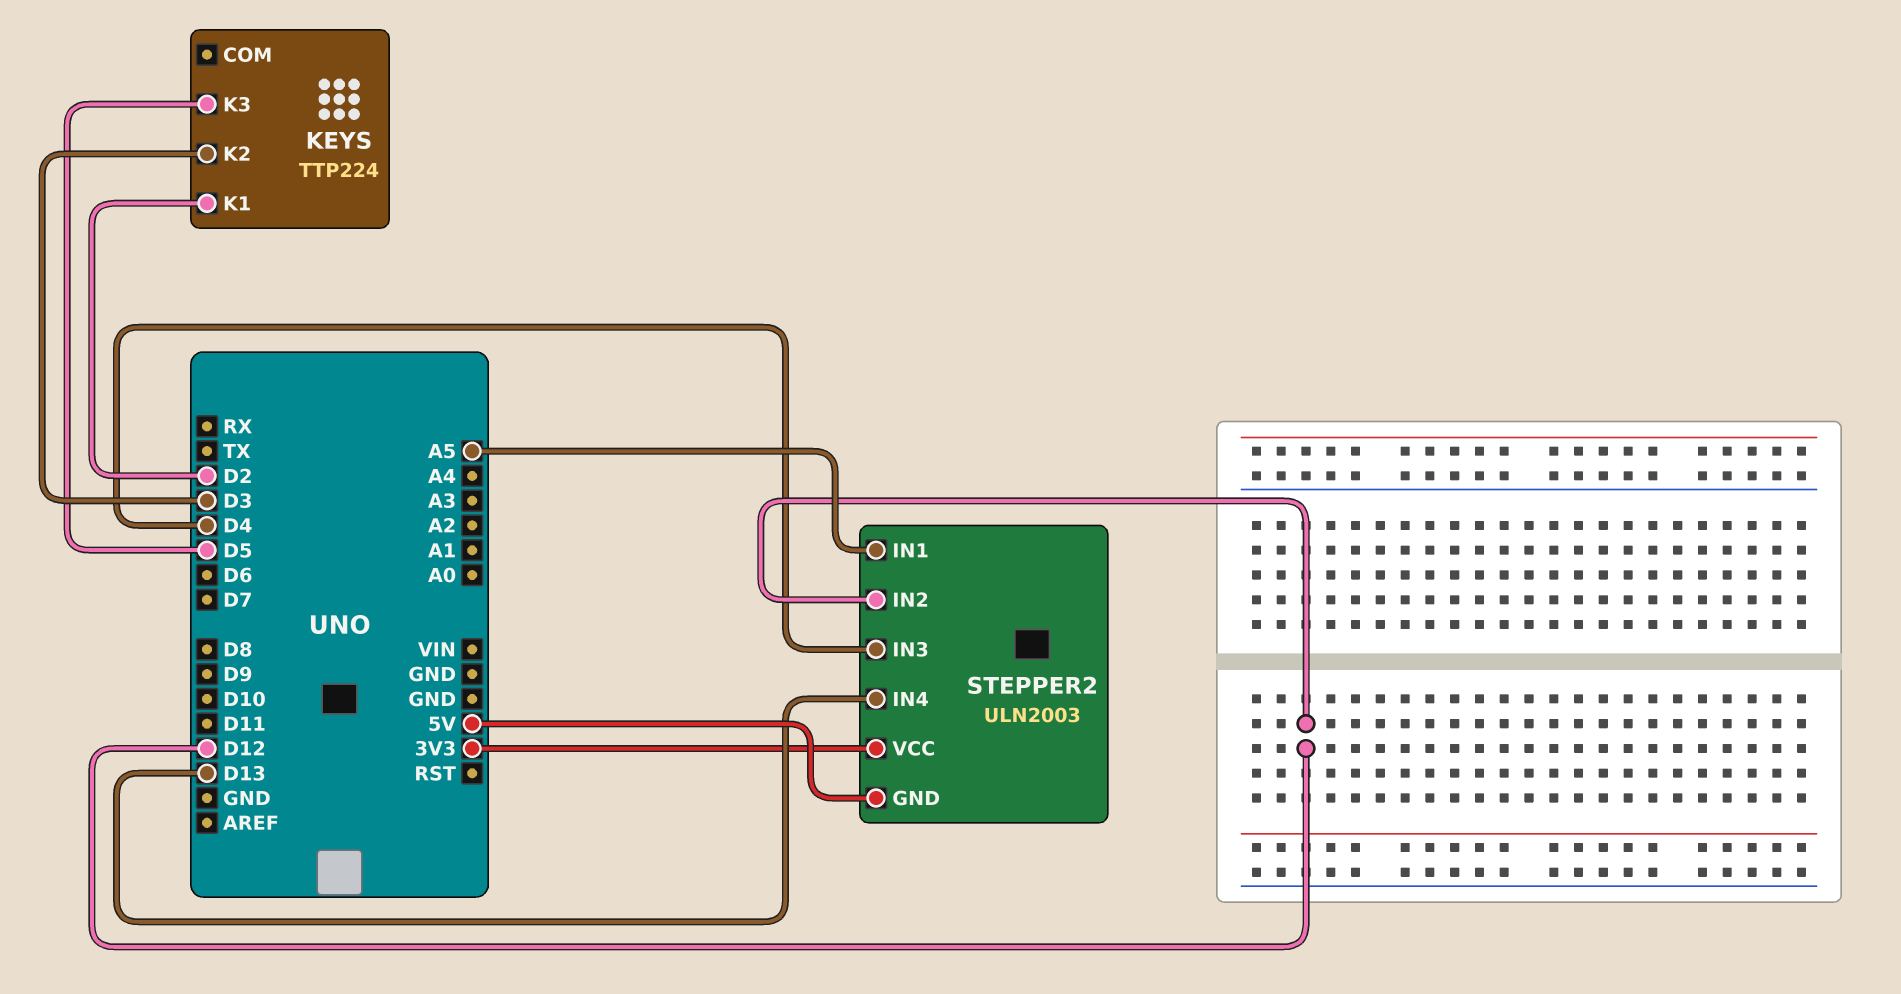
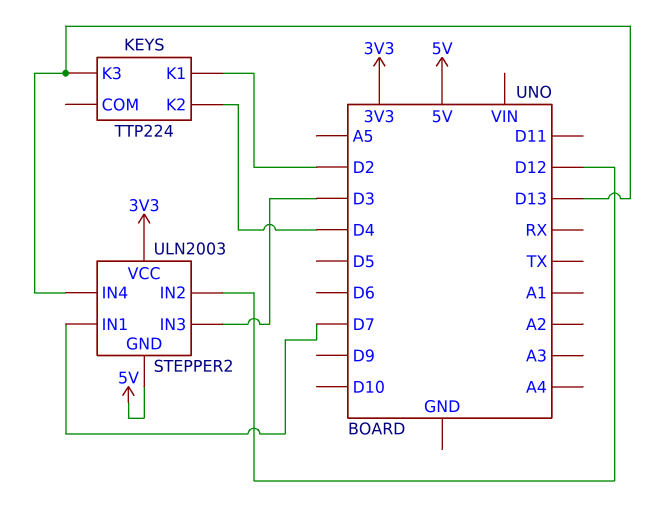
KEYS pin K2: D3 -> D4
KEYS pin K3: D5 -> D13
STEPPER2 pin IN1: A5 -> D7
STEPPER2 pin IN3: D4 -> D3

